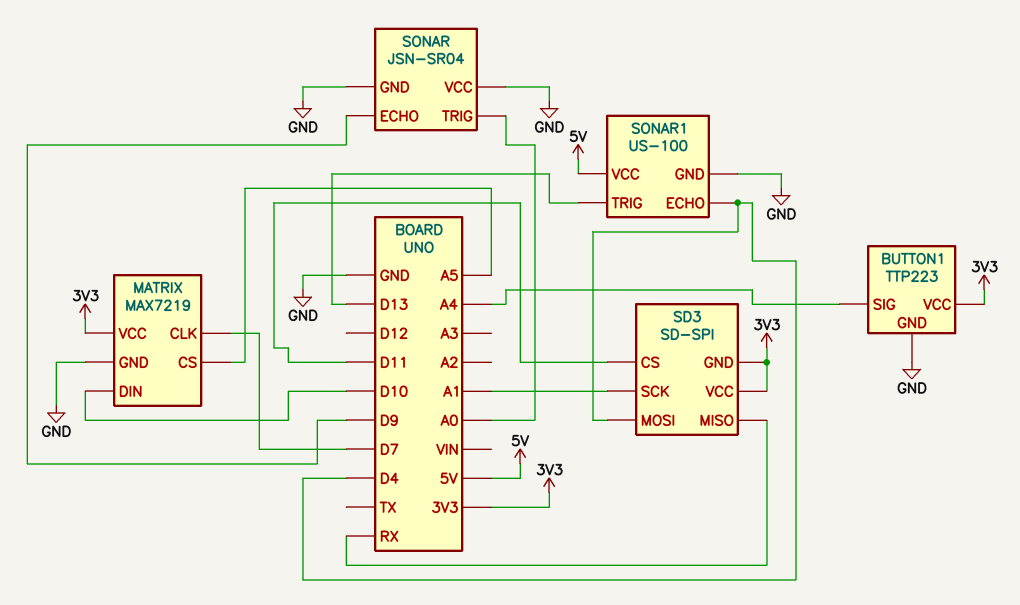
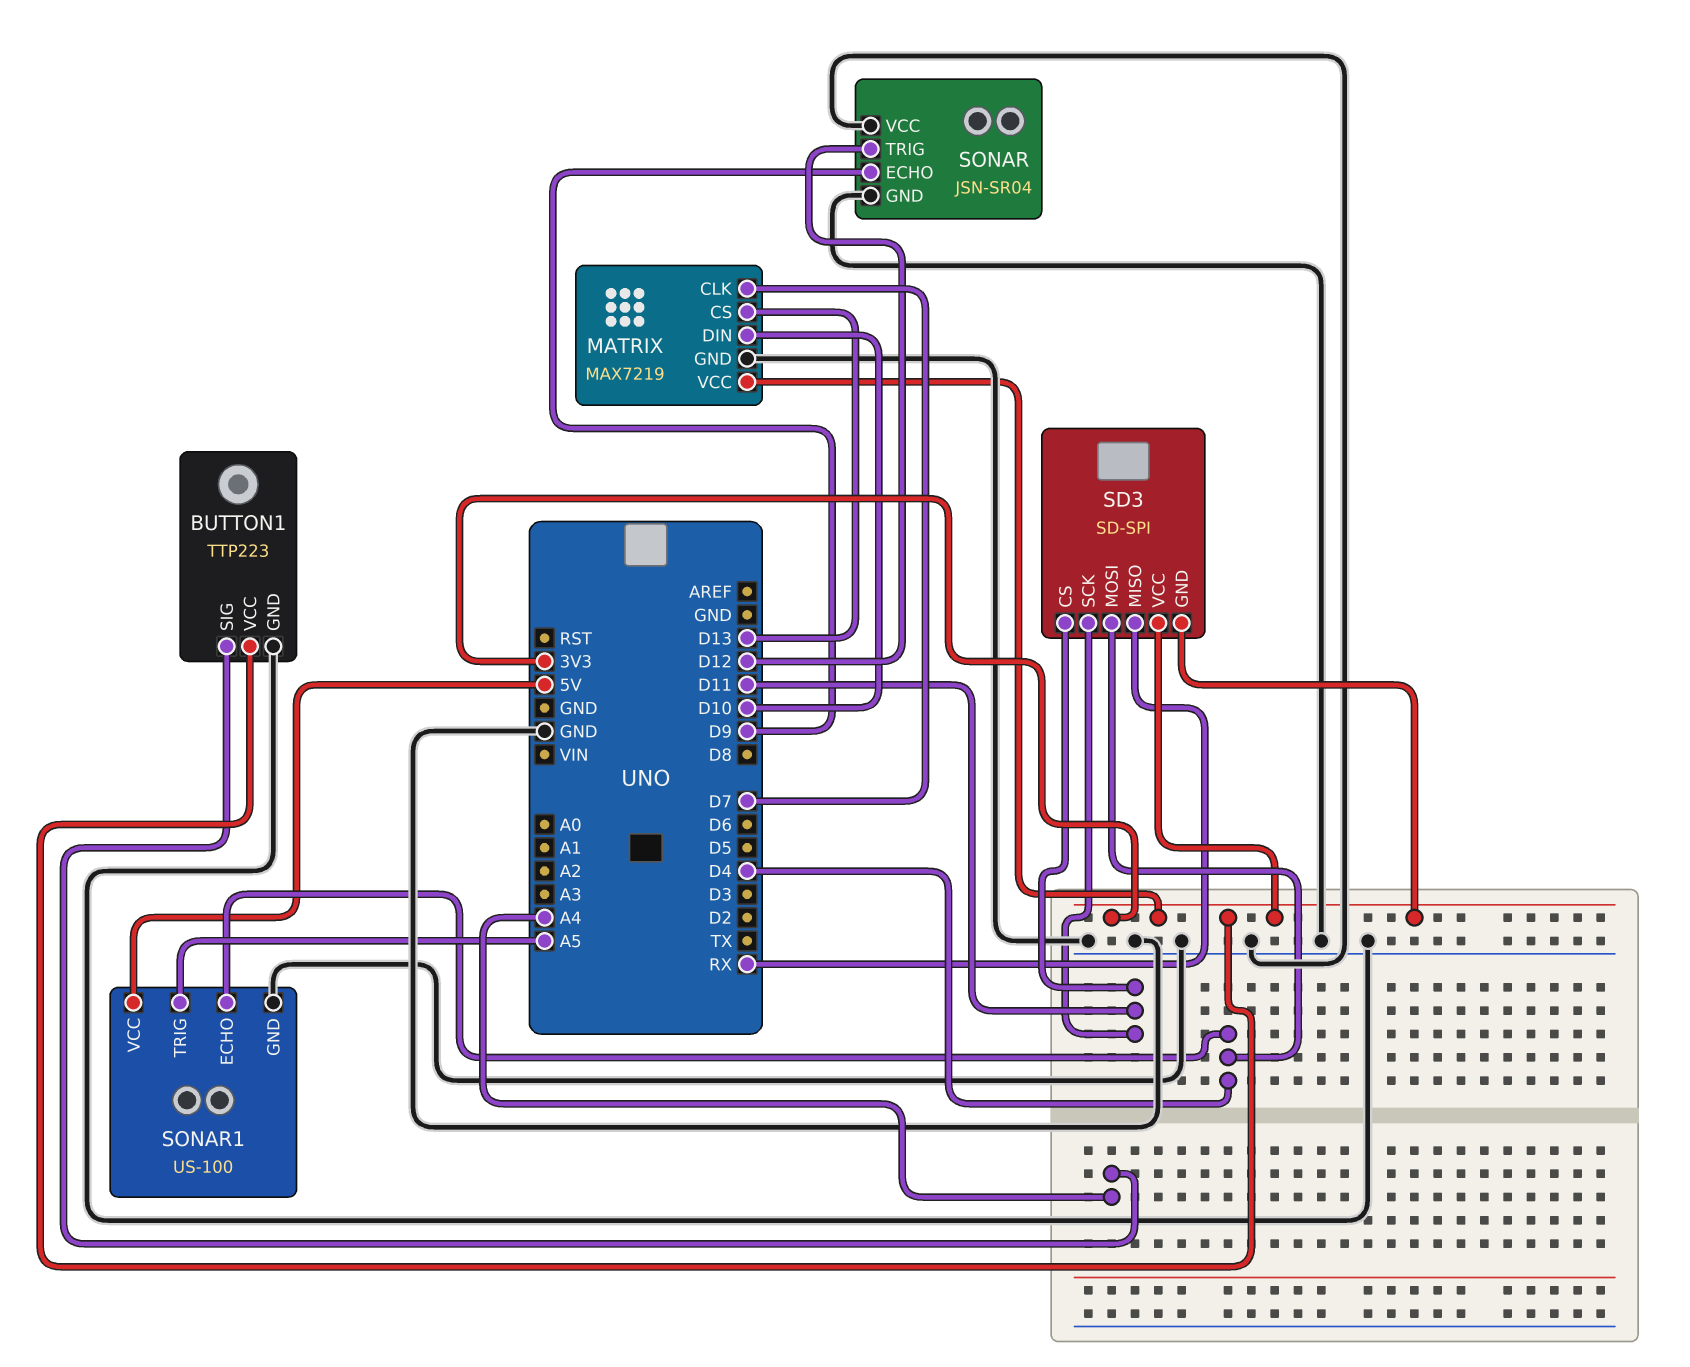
MATRIX pin CS: A5 -> D13
SD3 pin SCK: A1 -> D11
SONAR pin TRIG: A0 -> D12
SONAR1 pin TRIG: D13 -> A5

